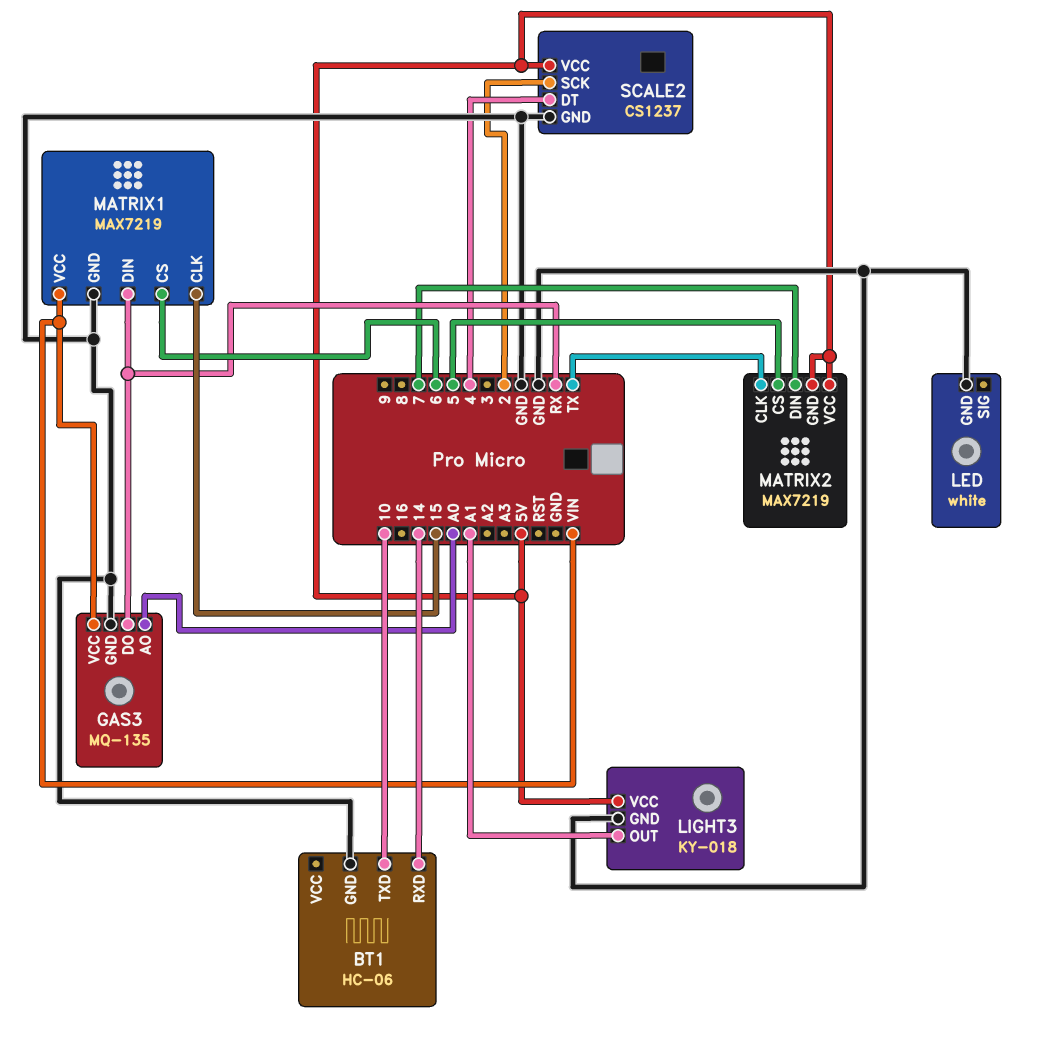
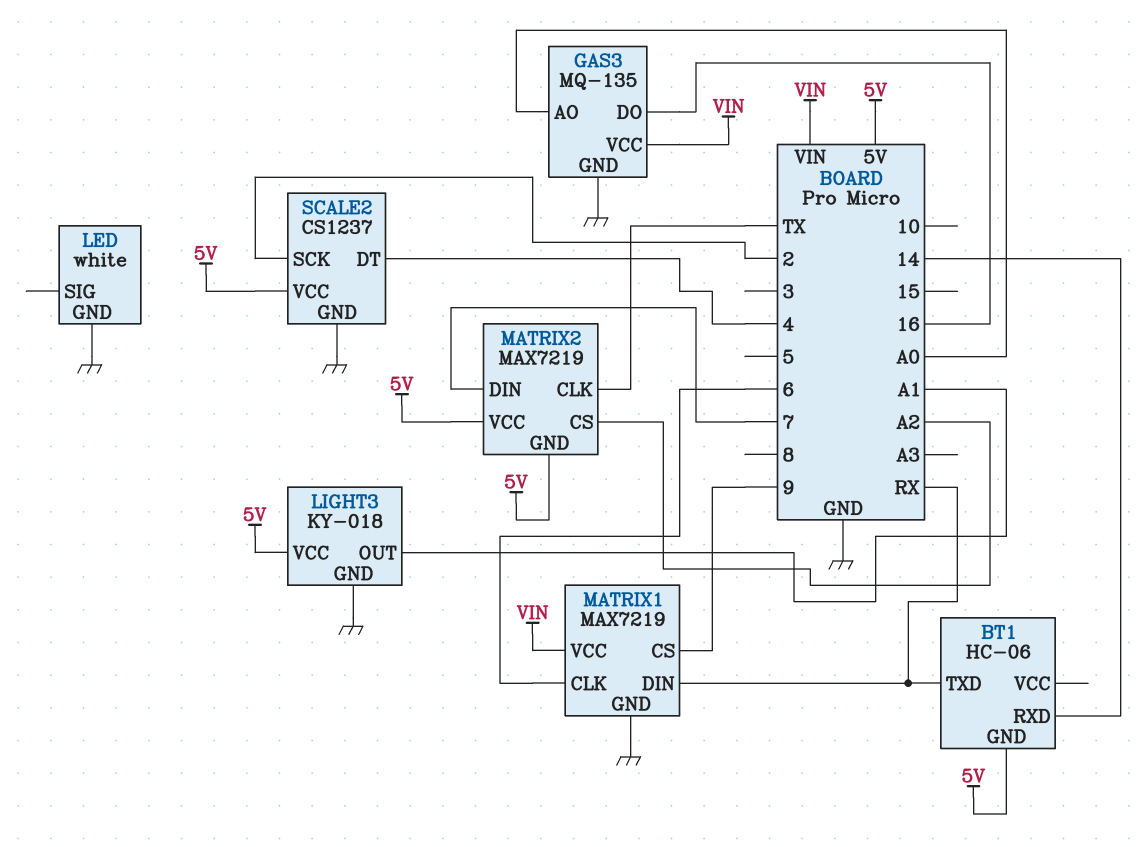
BT1 pin GND: GND -> 5V
BT1 pin TXD: 10 -> RX
GAS3 pin DO: RX -> 16
MATRIX1 pin CLK: 15 -> 6
MATRIX1 pin CS: 6 -> 9
MATRIX2 pin CS: 5 -> A2

